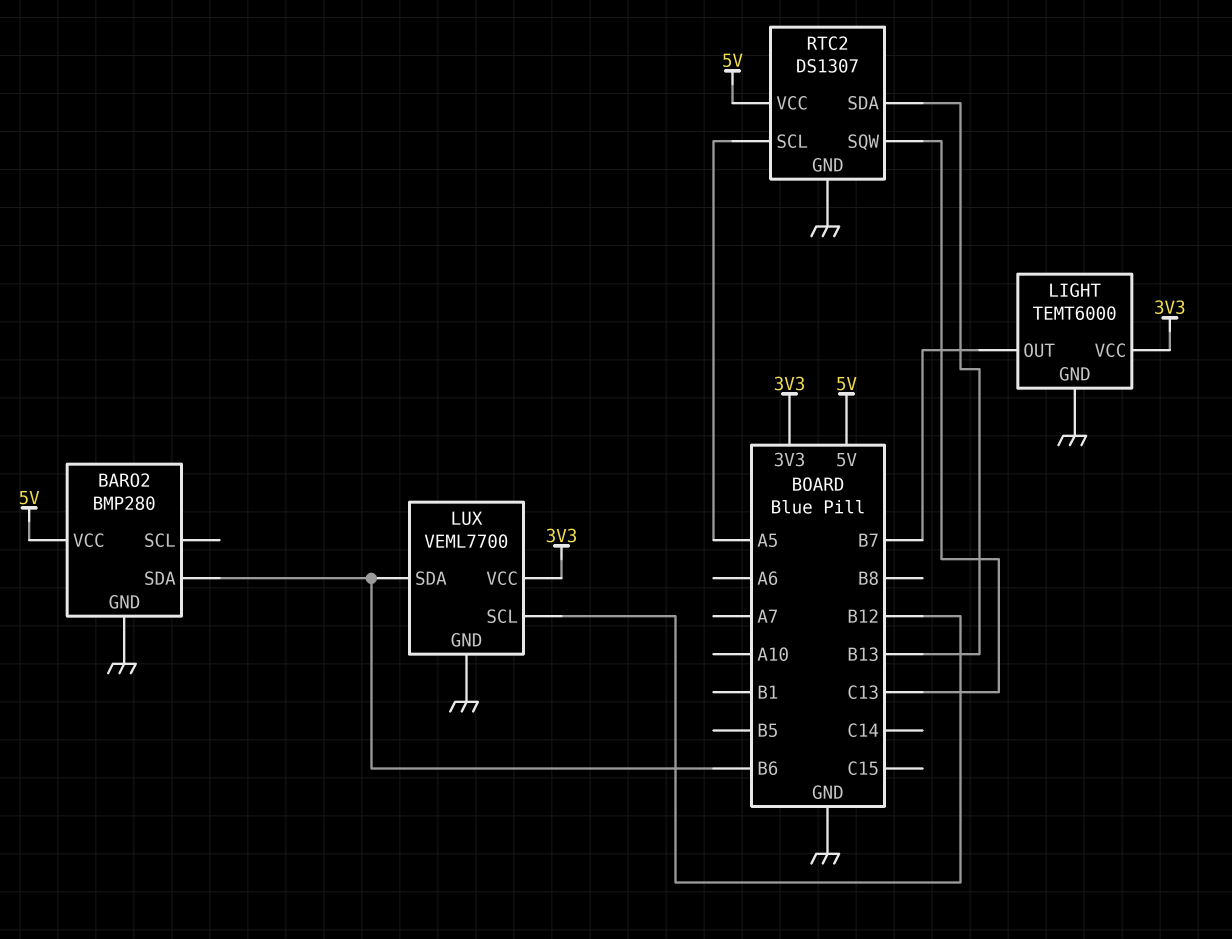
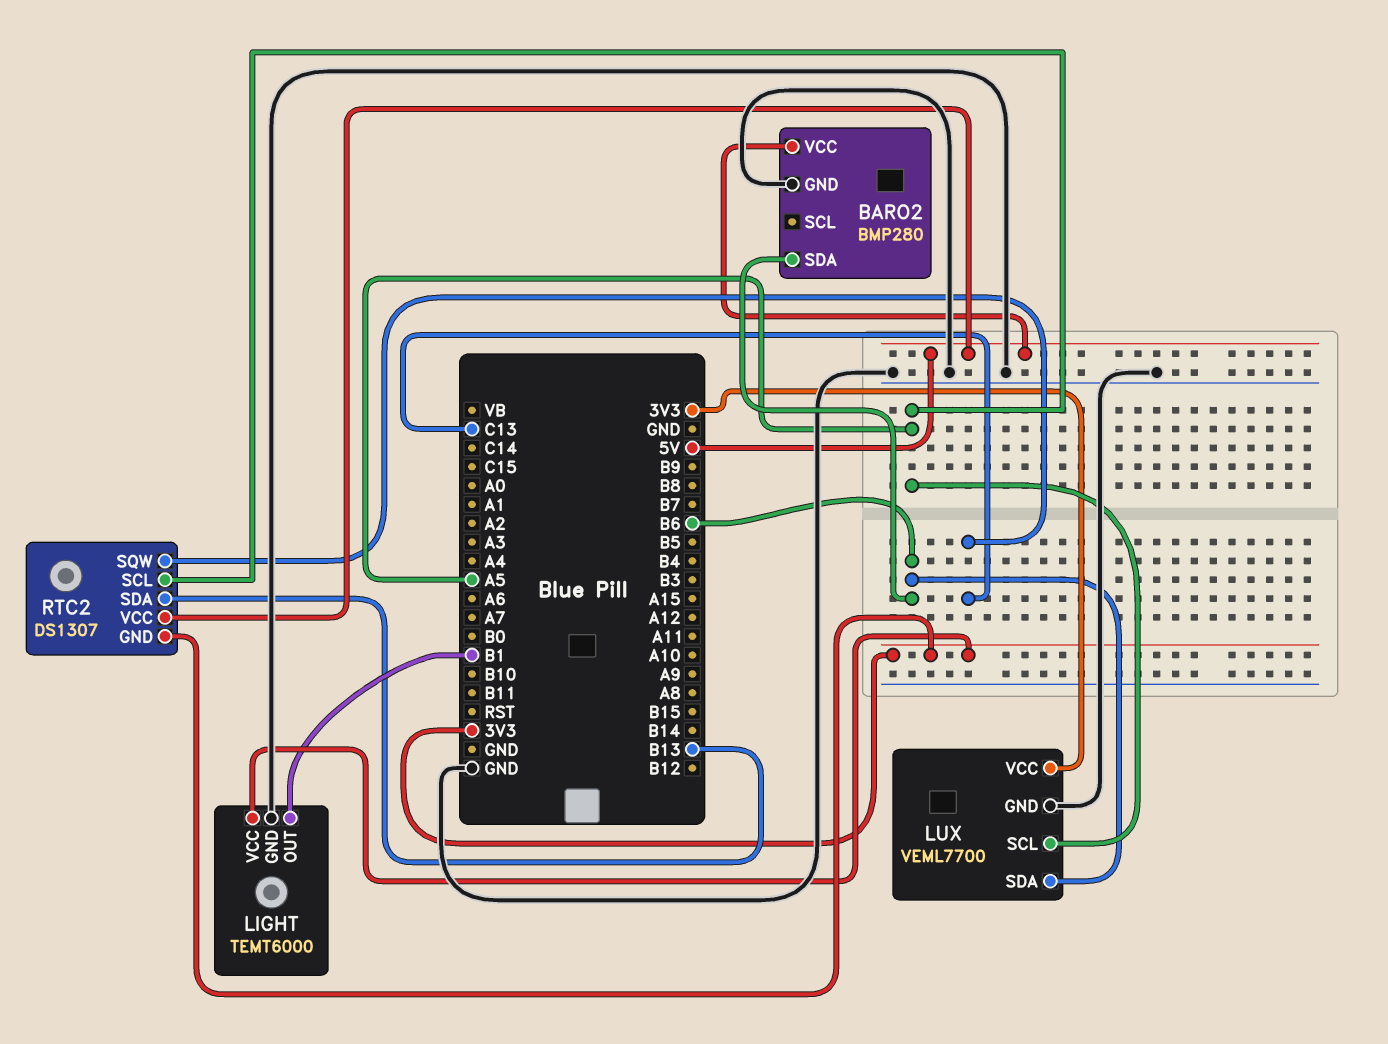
LIGHT pin OUT: B7 -> B1
LUX pin SCL: B12 -> A5
RTC2 pin GND: GND -> 3V3

